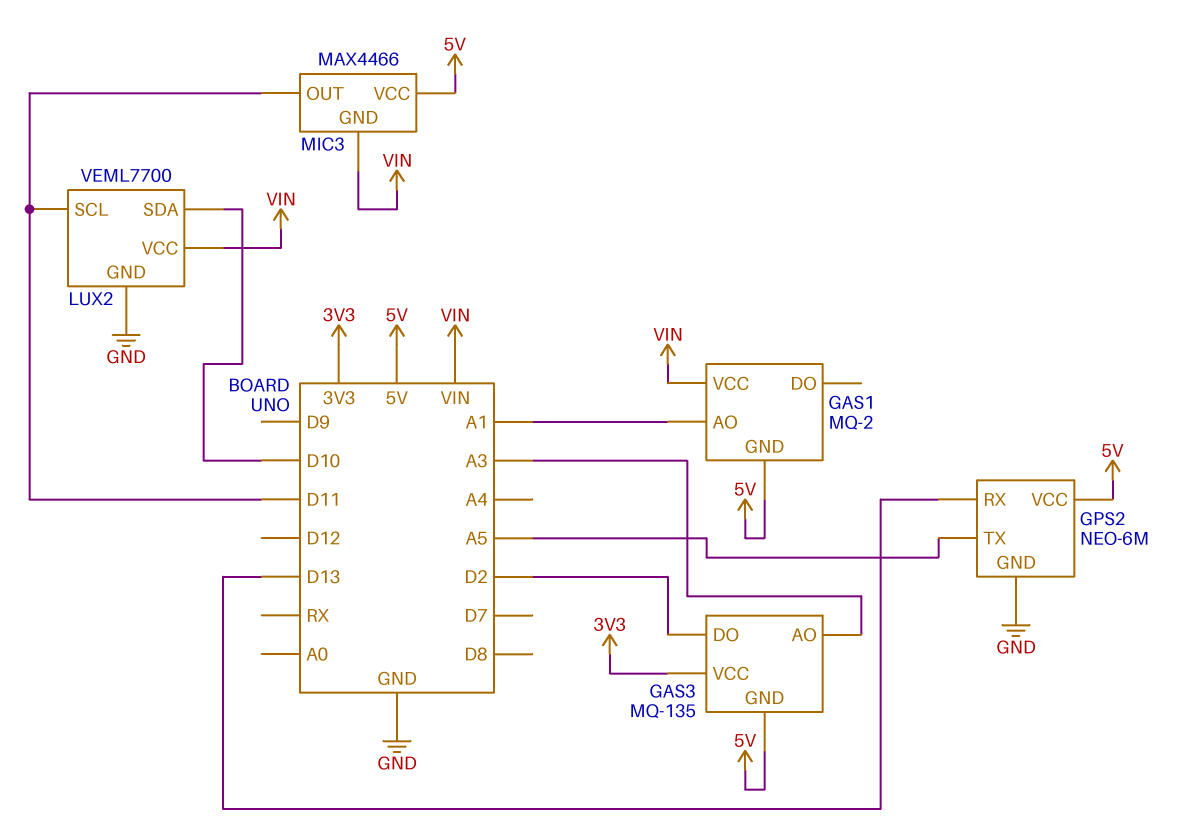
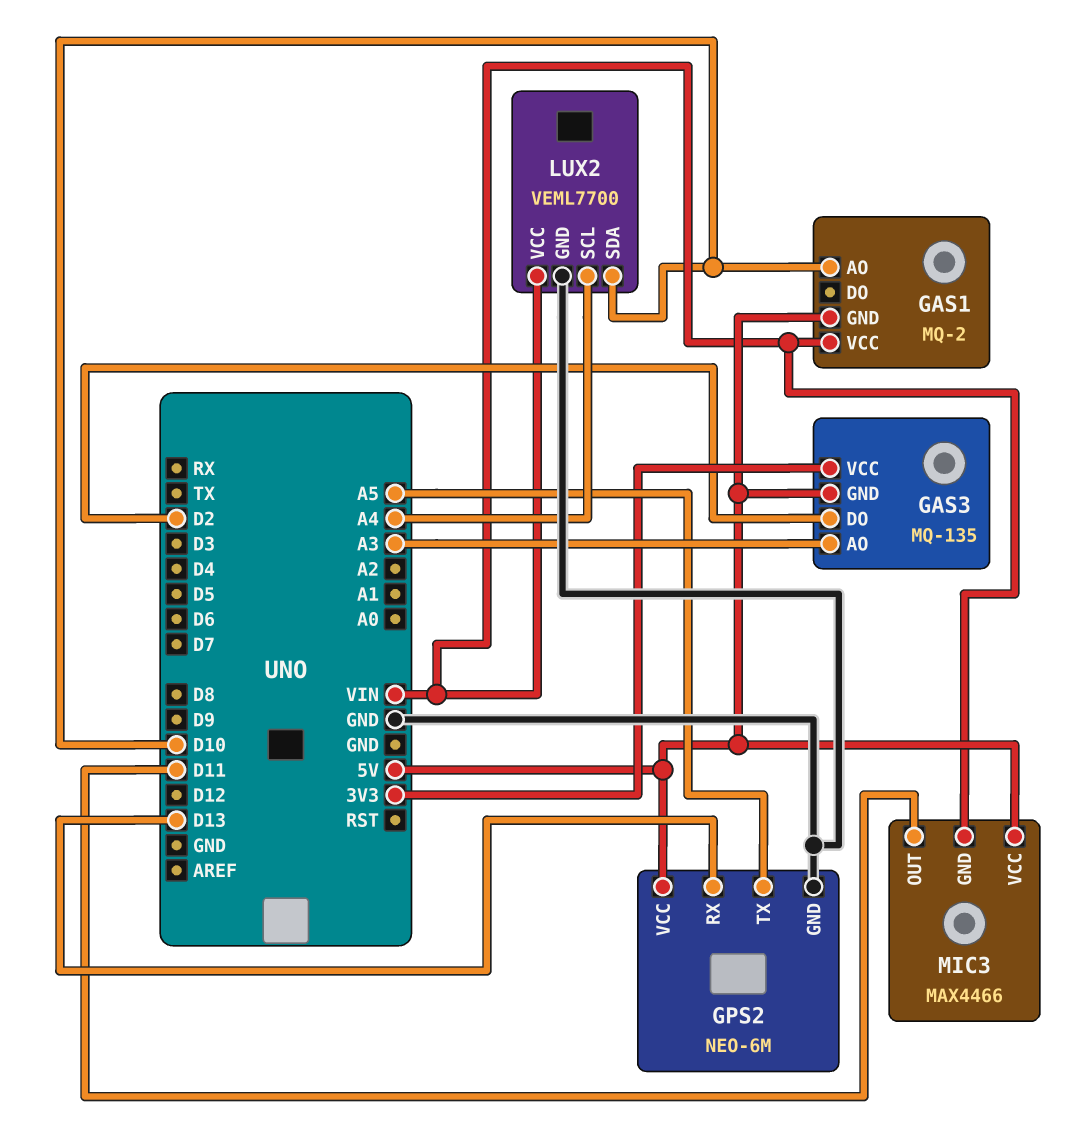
GAS1 pin AO: A1 -> D10
LUX2 pin SCL: D11 -> A4

